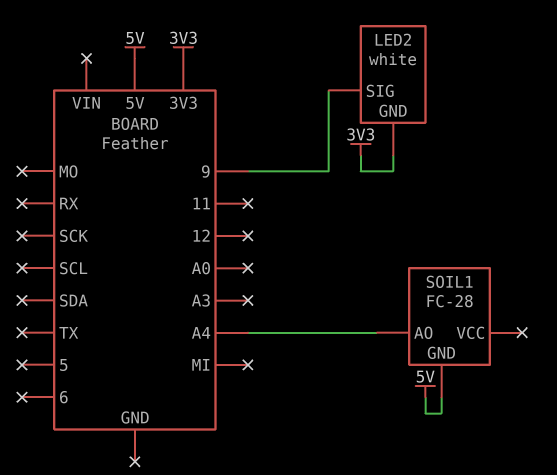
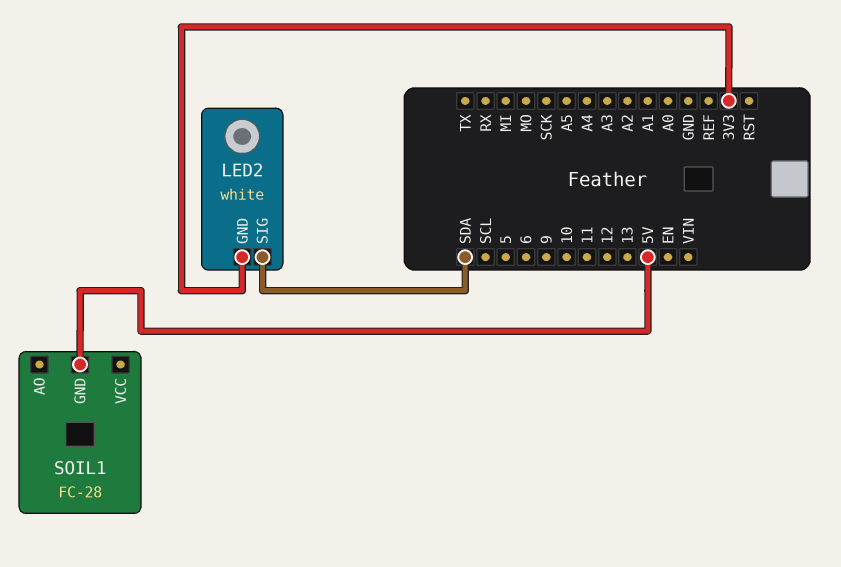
LED2 pin SIG: 9 -> SDA
SOIL1 pin AO: A4 -> none

